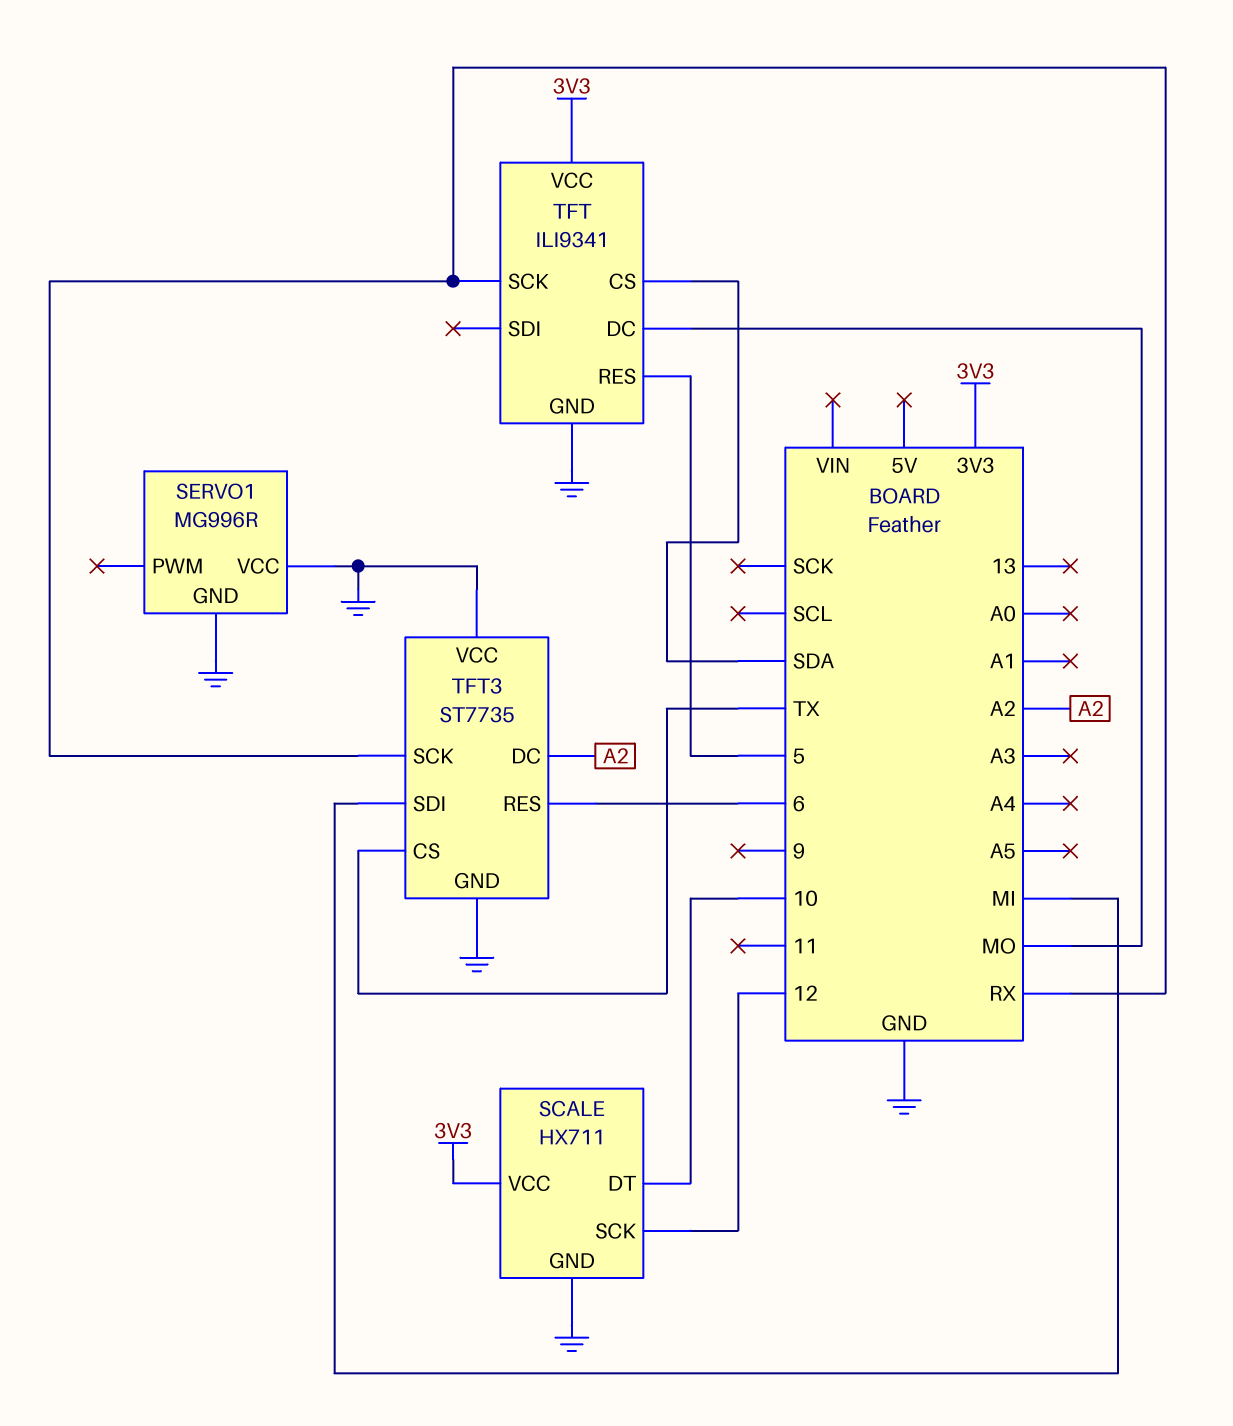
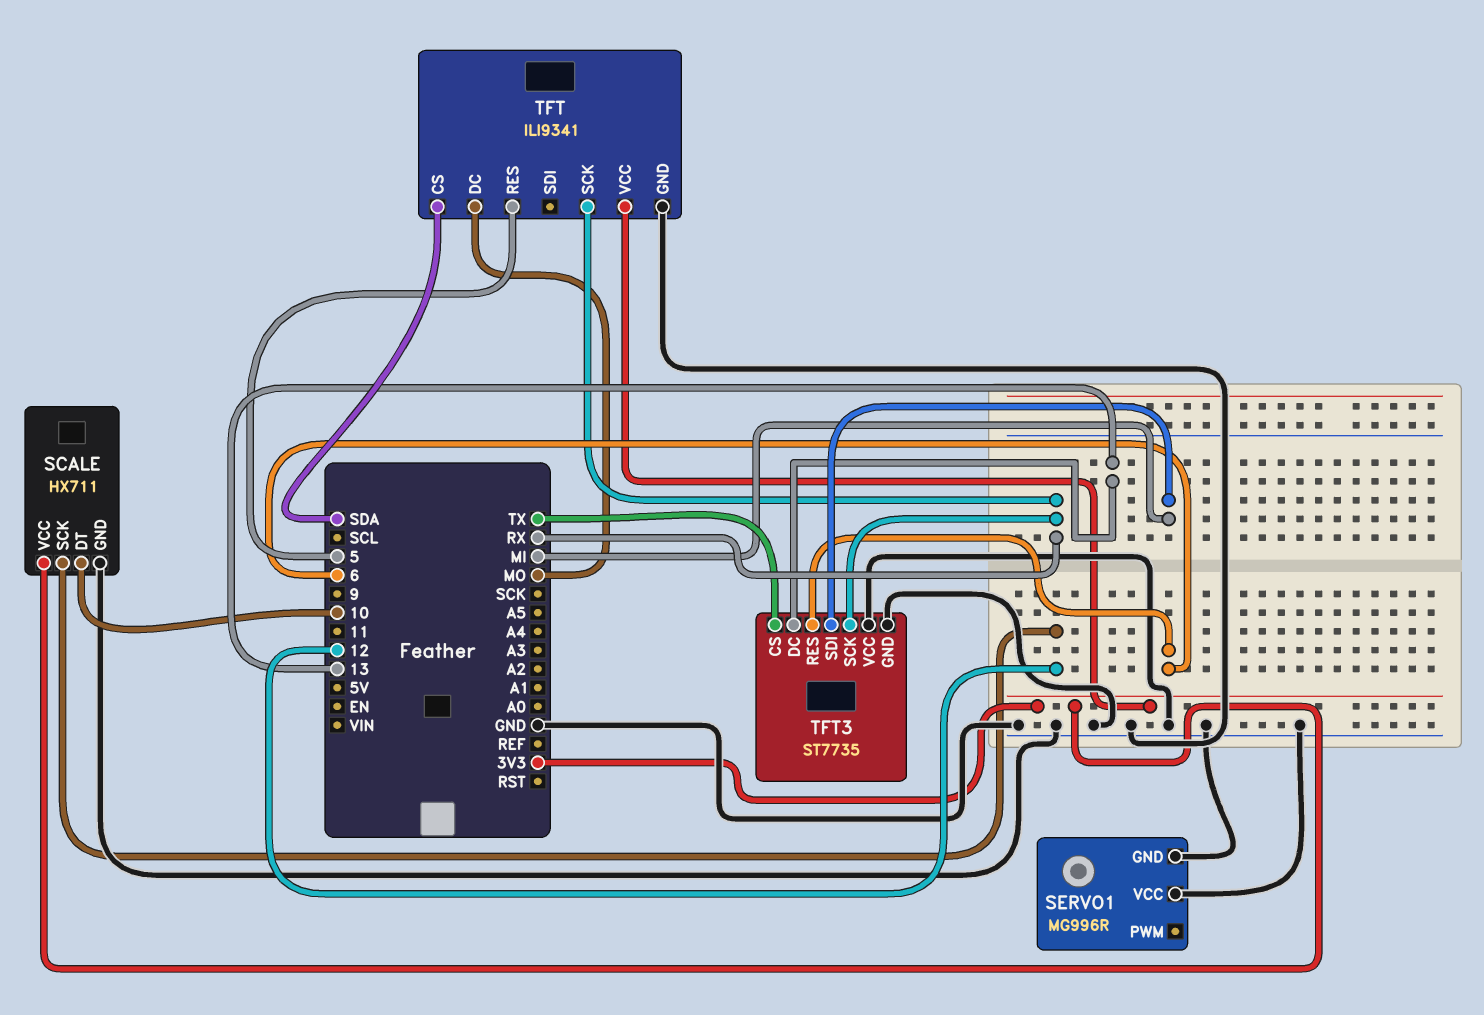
TFT3 pin DC: A2 -> 13

